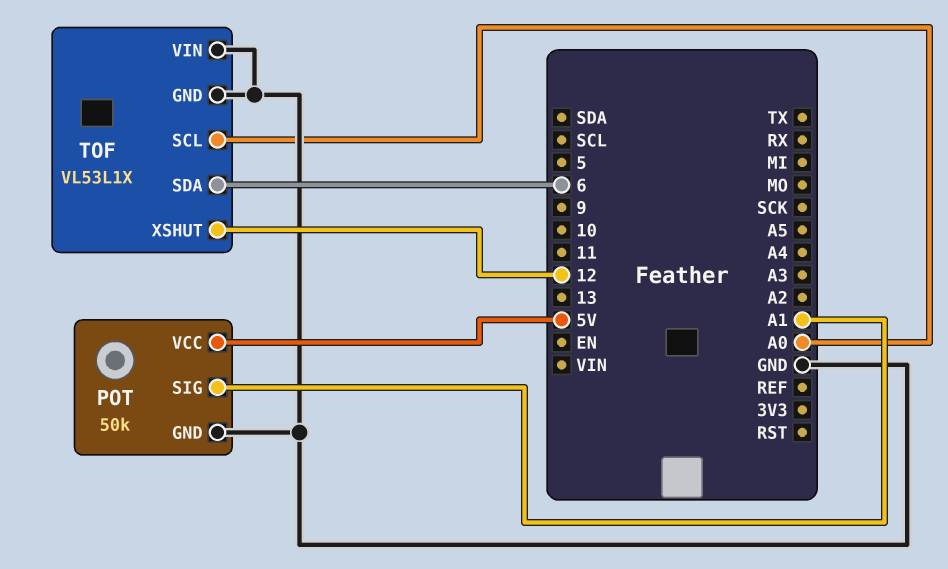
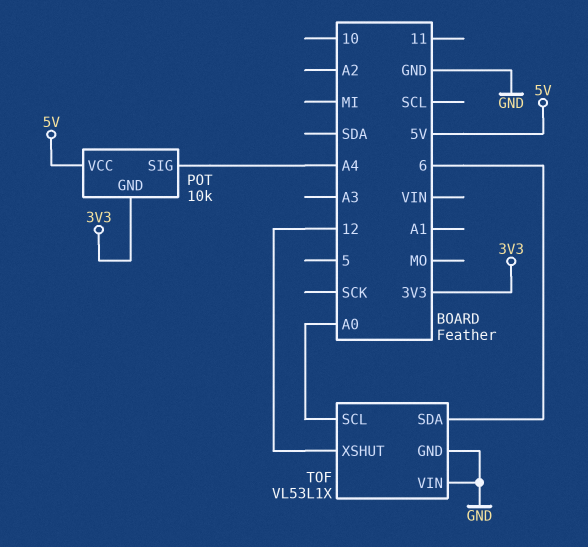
POT: 50k -> 10k
POT pin GND: GND -> 3V3
POT pin SIG: A1 -> A4

